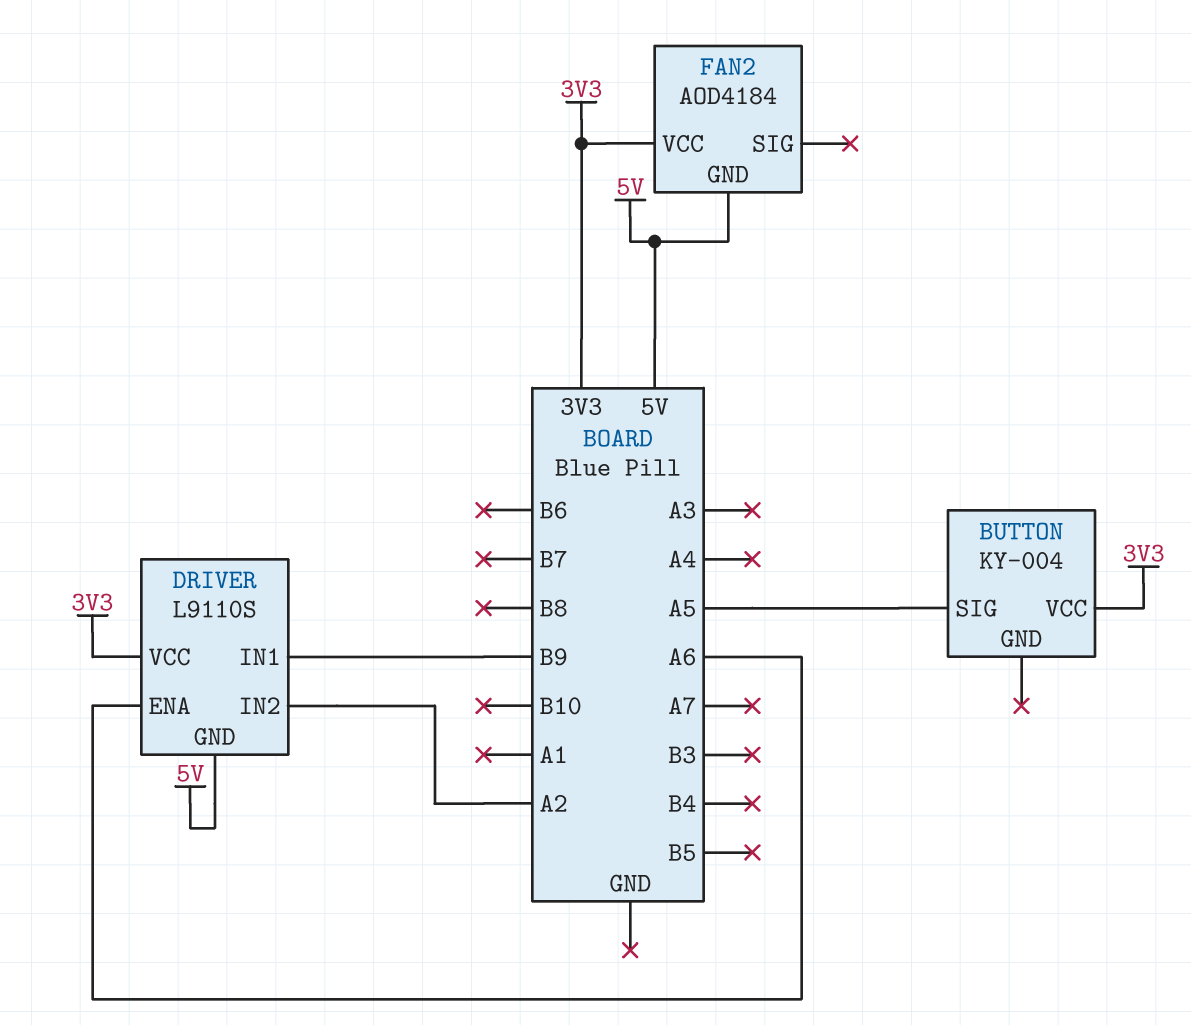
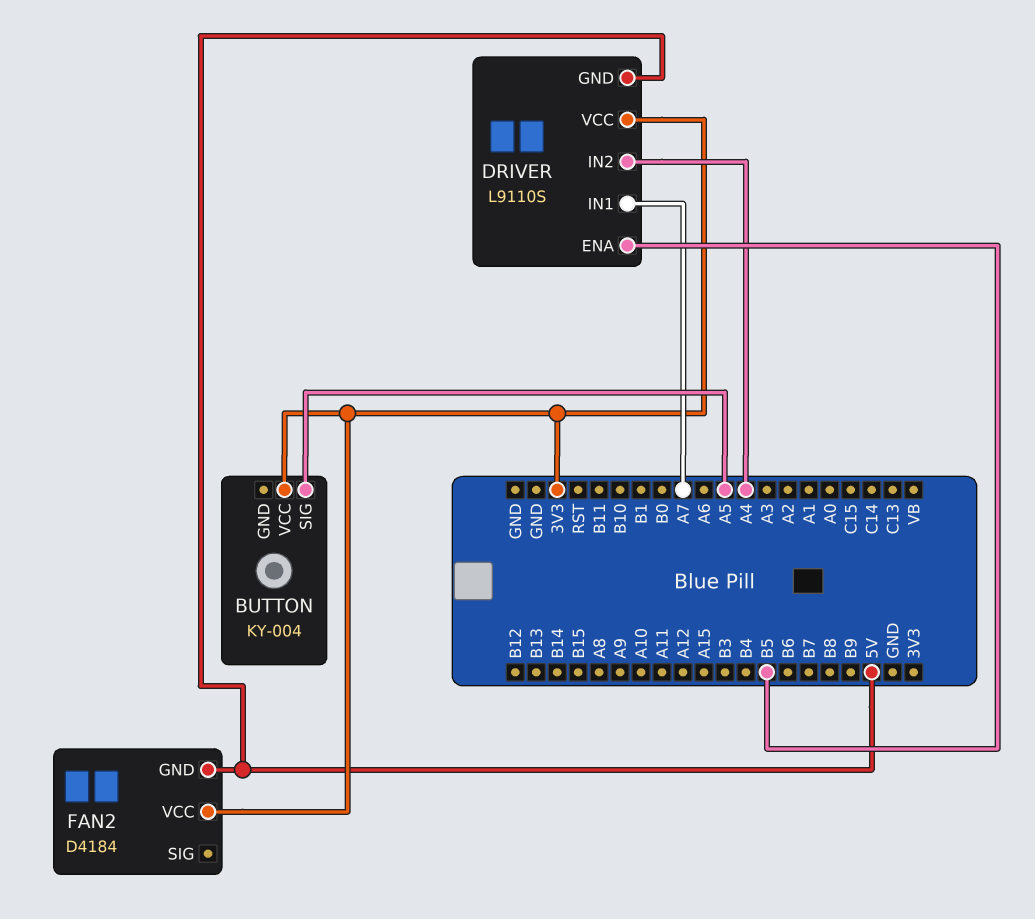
DRIVER pin ENA: A6 -> B5
DRIVER pin IN1: B9 -> A7
DRIVER pin IN2: A2 -> A4
FAN2: AOD4184 -> D4184

